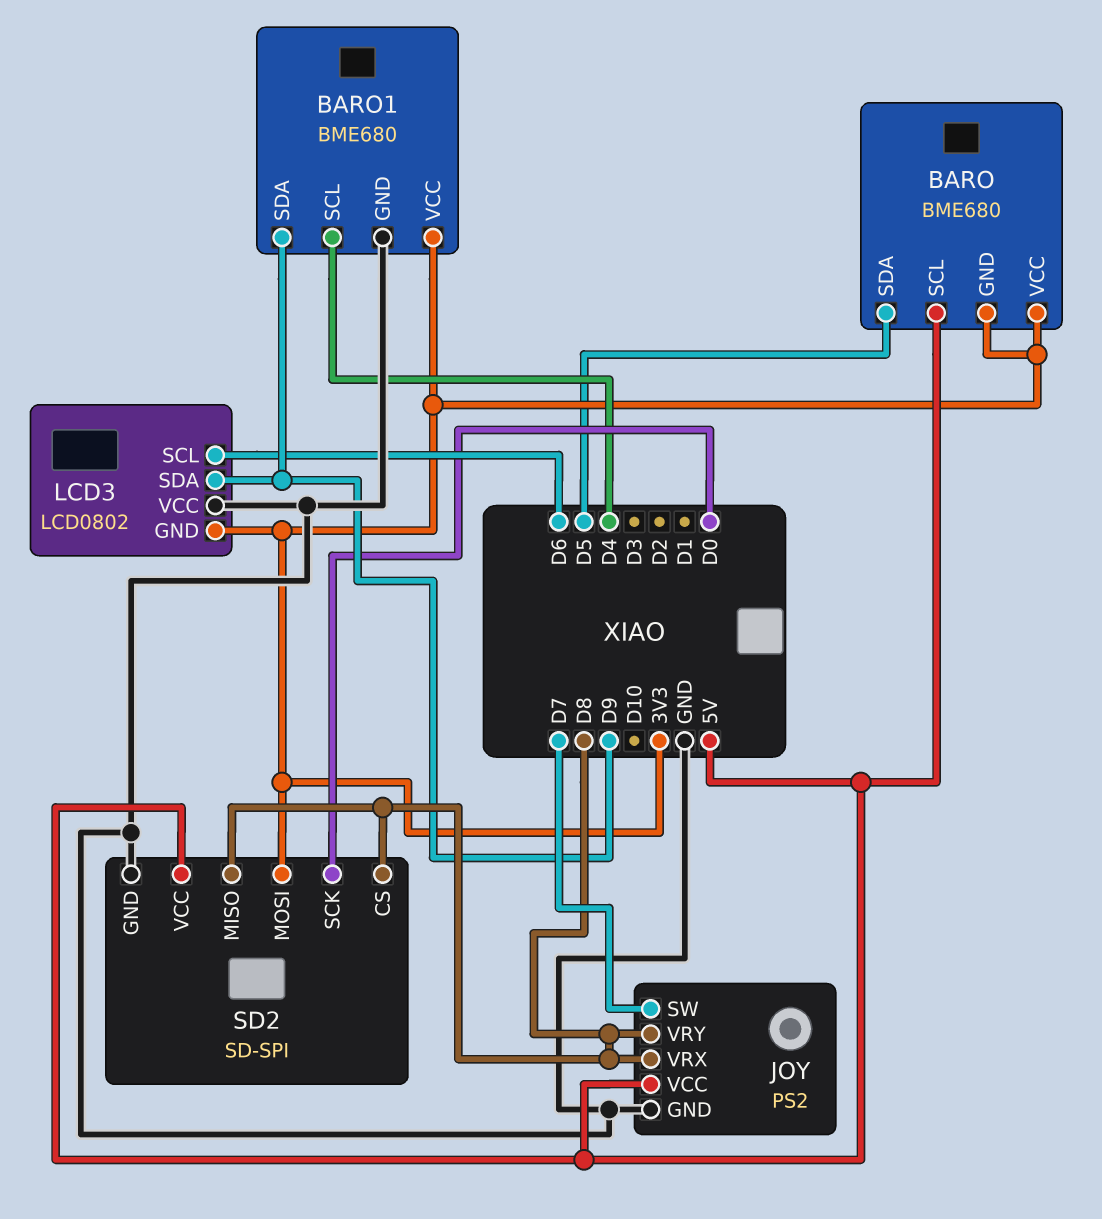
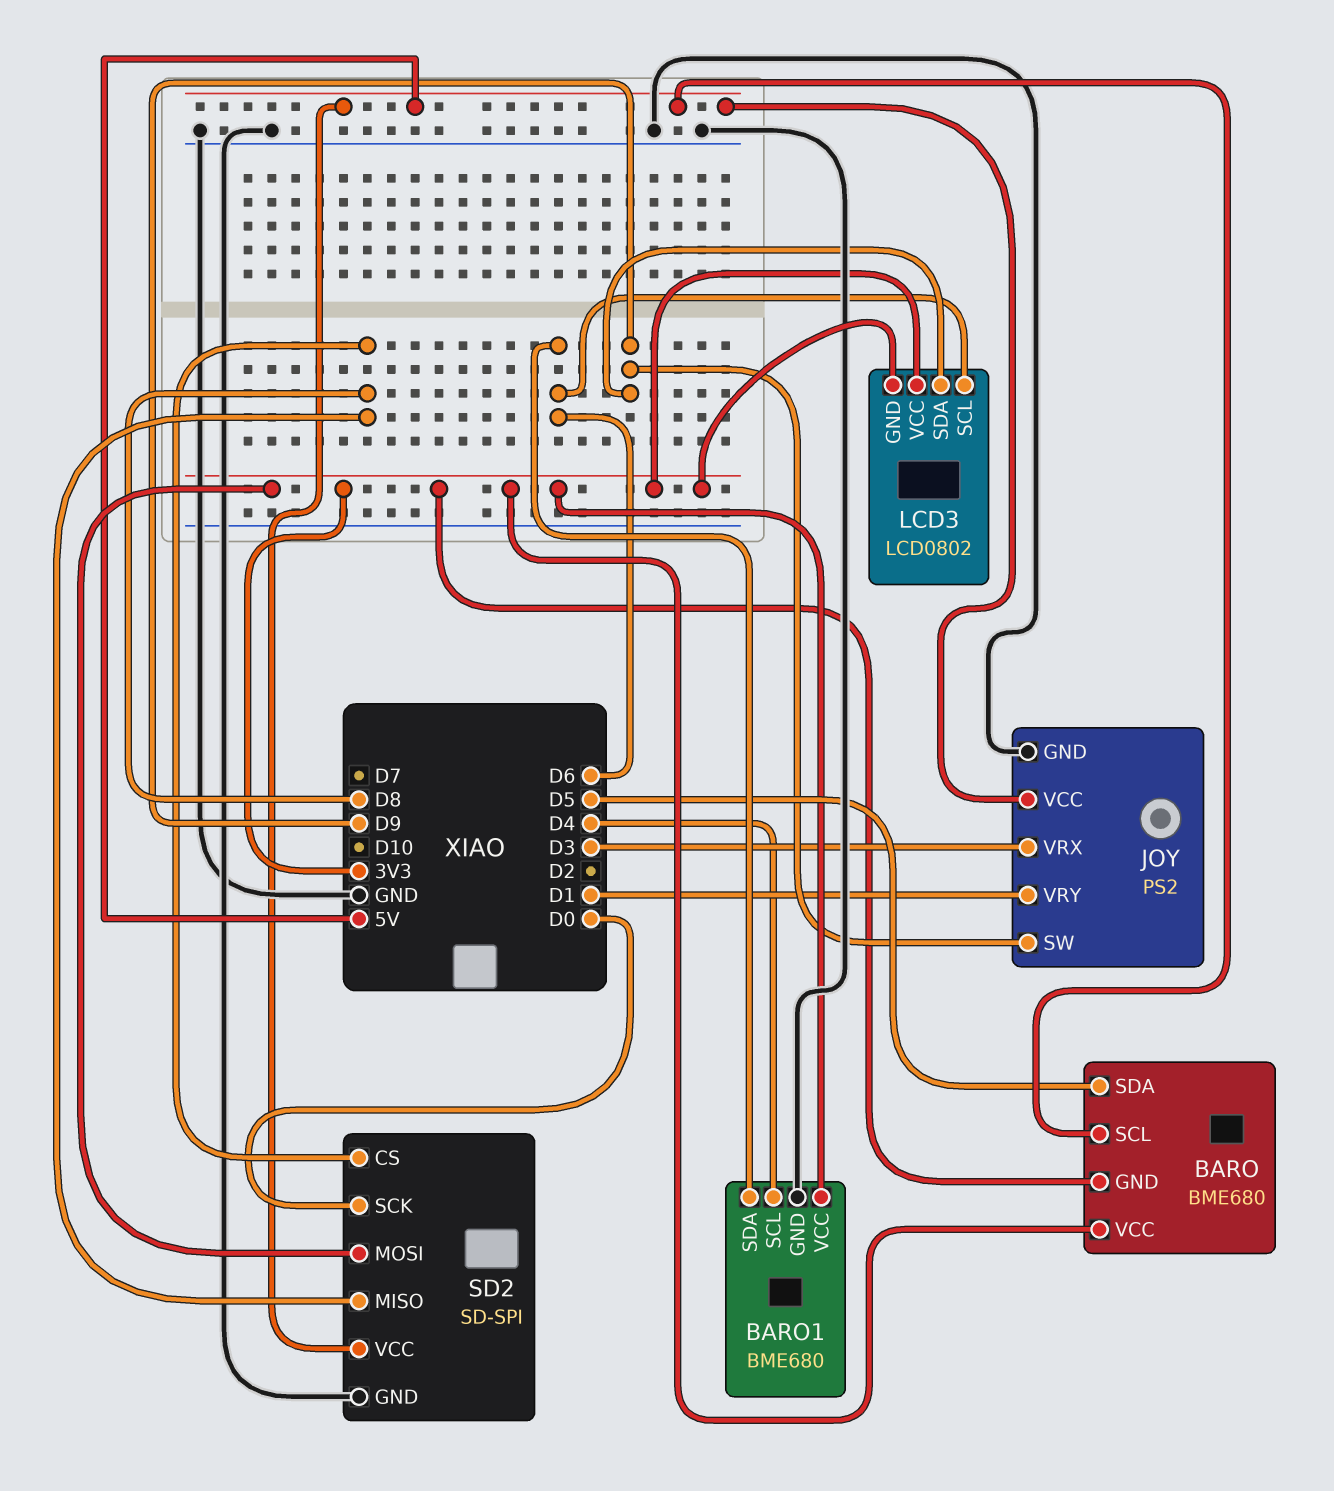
BARO1 pin SDA: D9 -> D6
JOY pin SW: D7 -> D9
JOY pin VRX: D8 -> D3
JOY pin VRY: D8 -> D1
LCD3 pin VCC: GND -> 3V3

